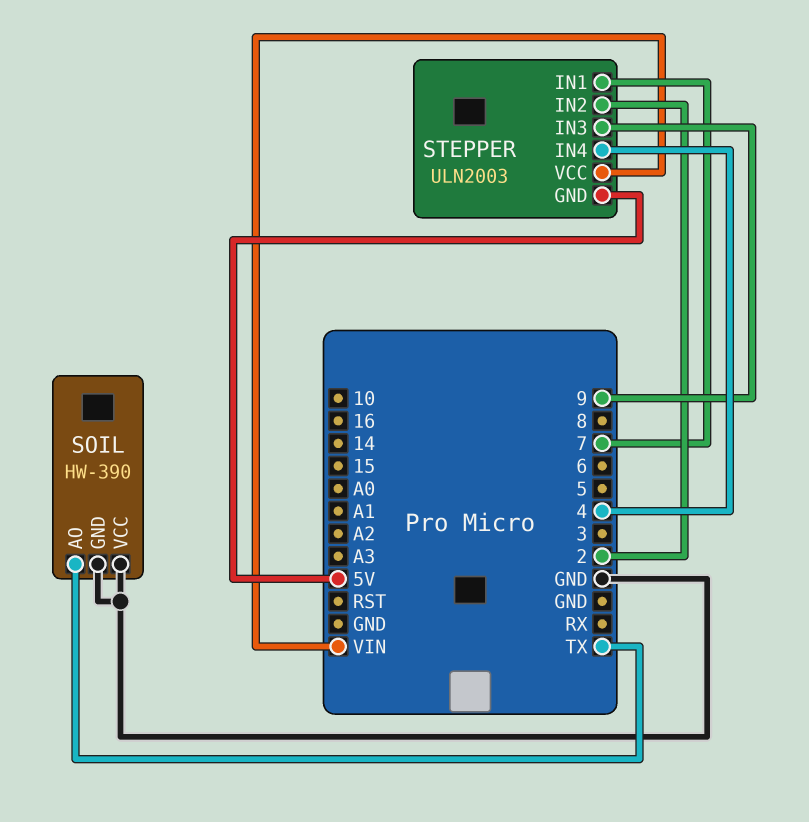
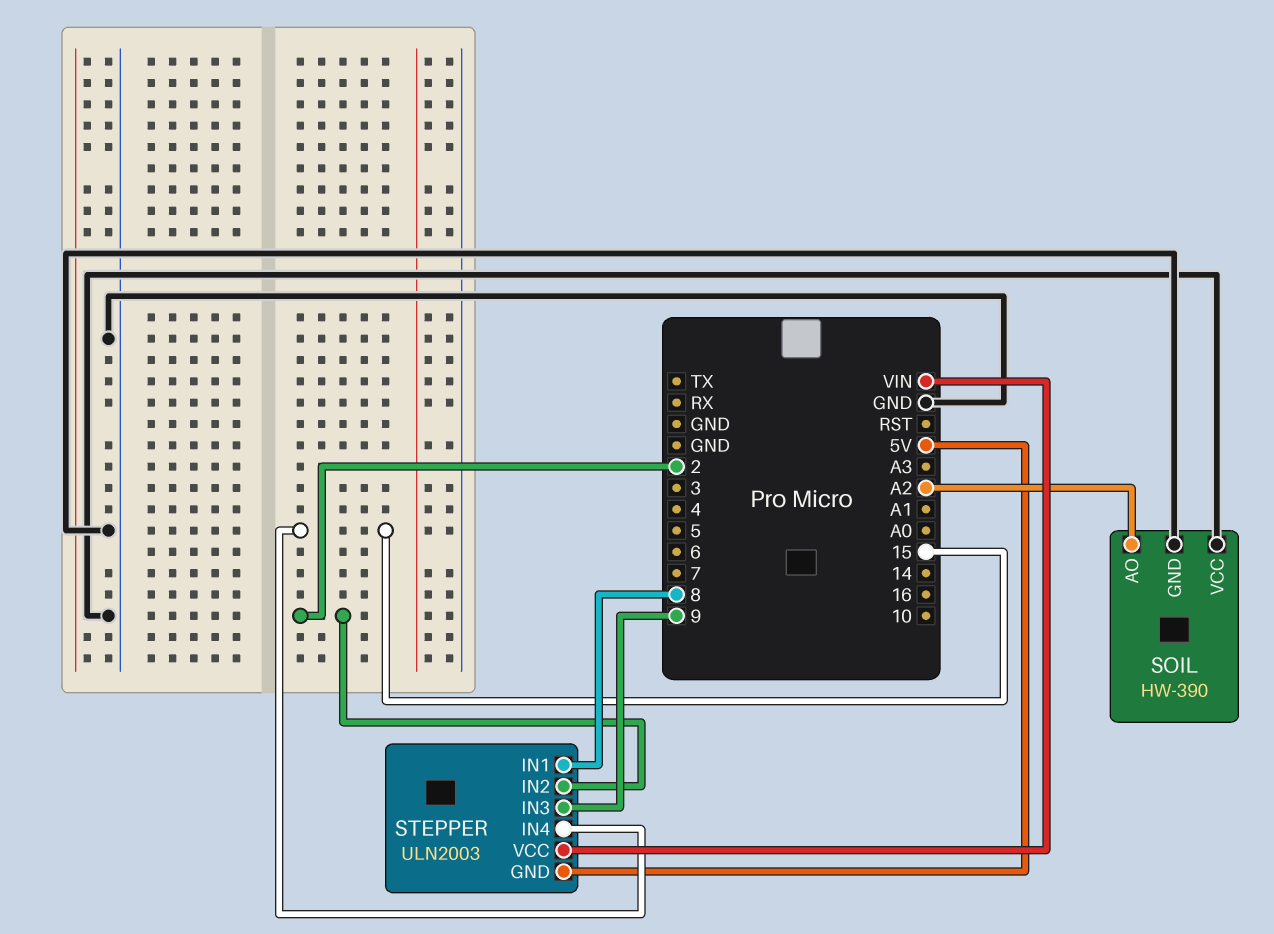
SOIL pin AO: TX -> A2
STEPPER pin IN1: 7 -> 8
STEPPER pin IN4: 4 -> 15

